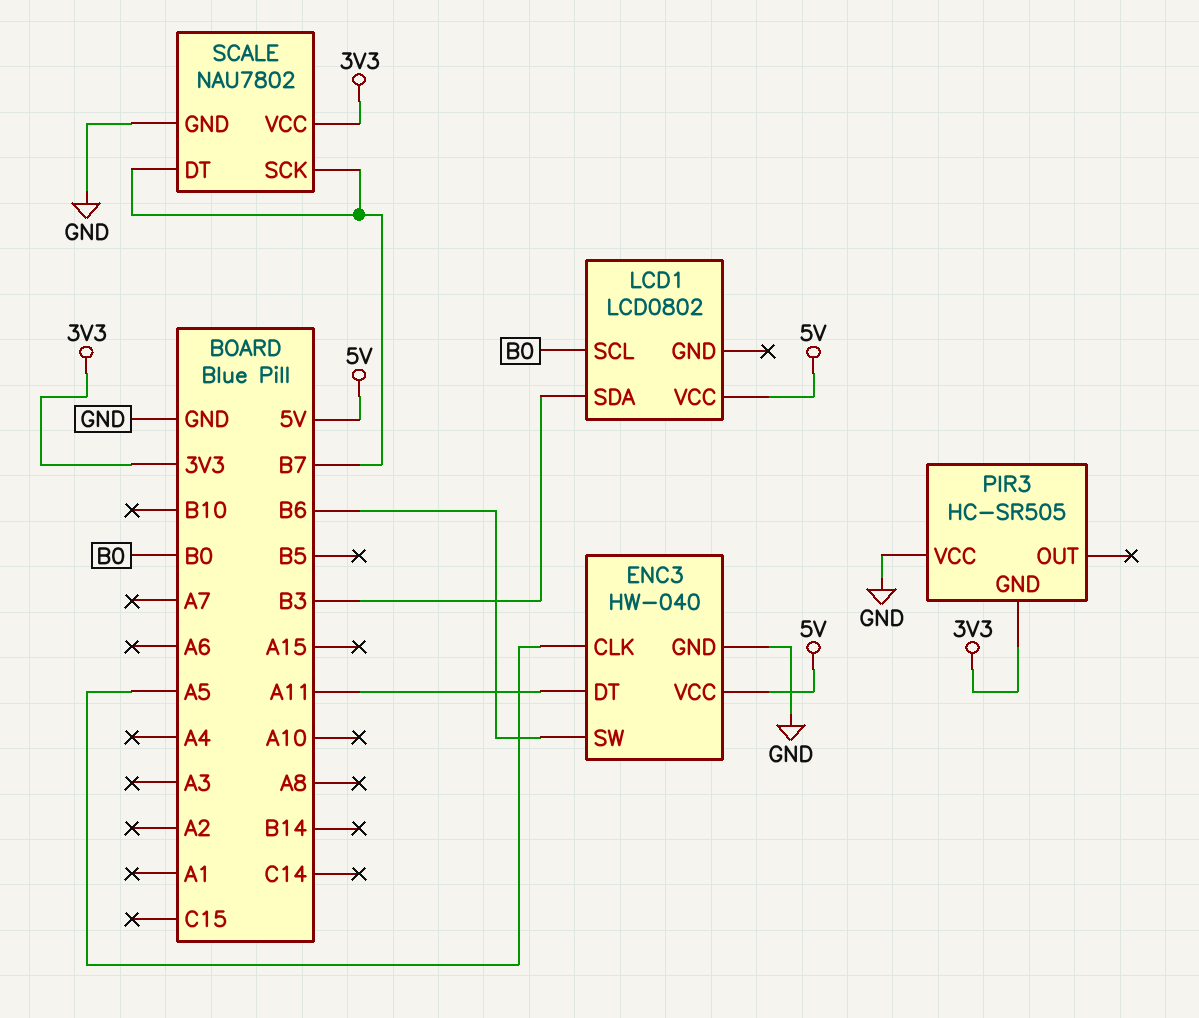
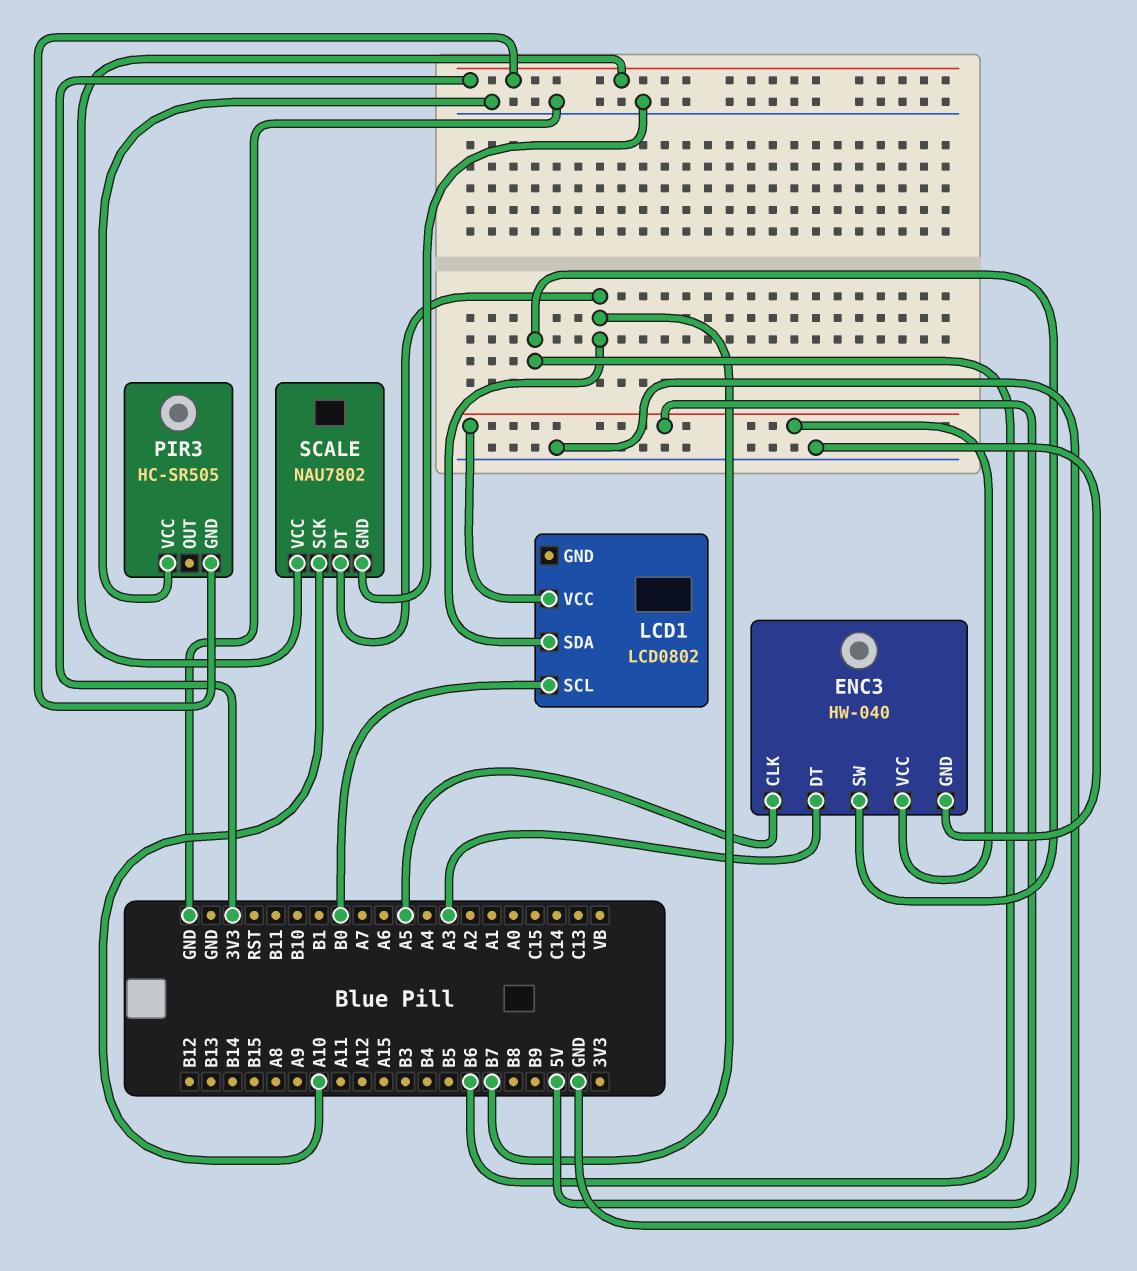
ENC3 pin DT: A11 -> A3
LCD1 pin SDA: B3 -> B7
SCALE pin SCK: B7 -> A10

